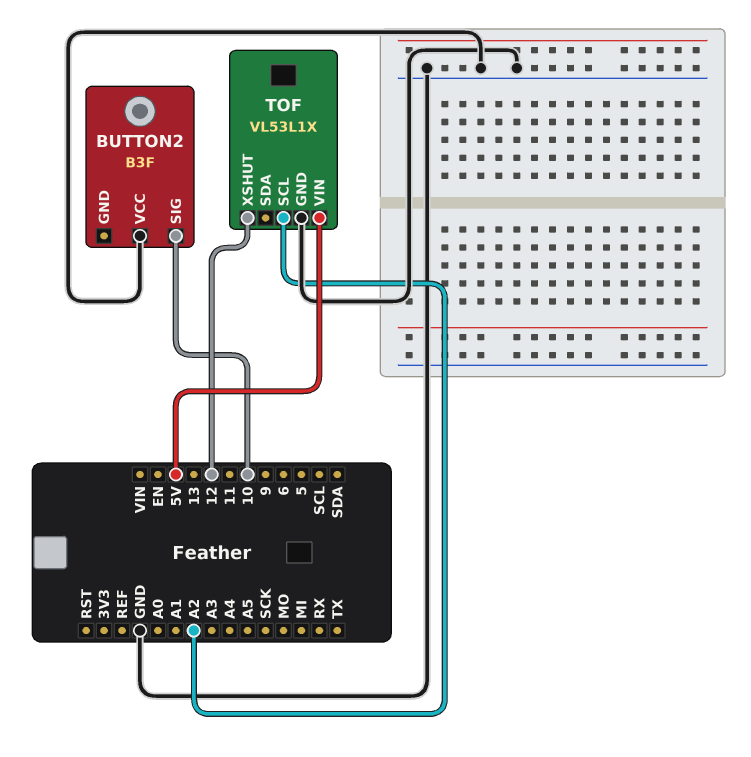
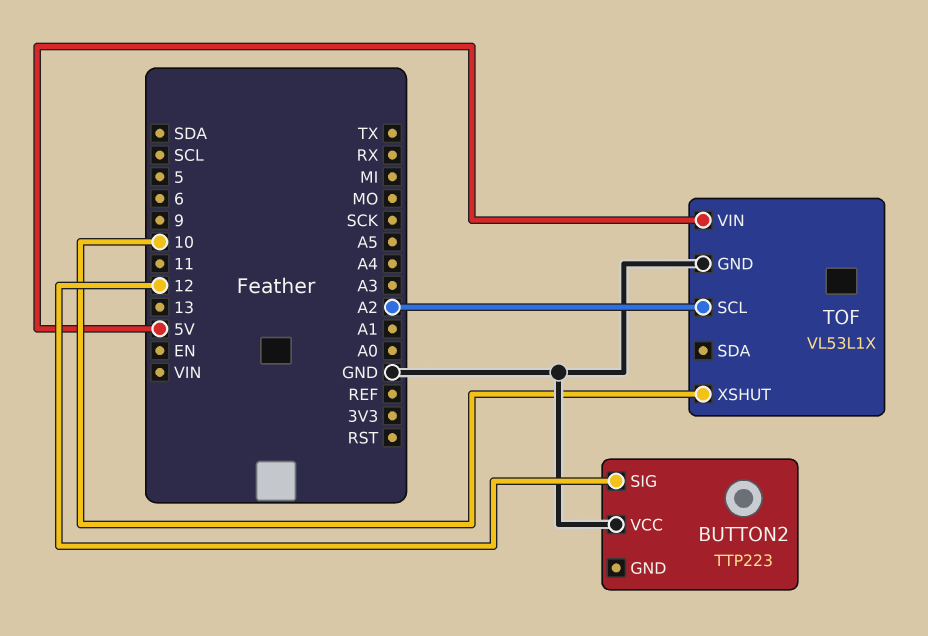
BUTTON2: B3F -> TTP223
BUTTON2 pin SIG: 10 -> 12
TOF pin XSHUT: 12 -> 10

